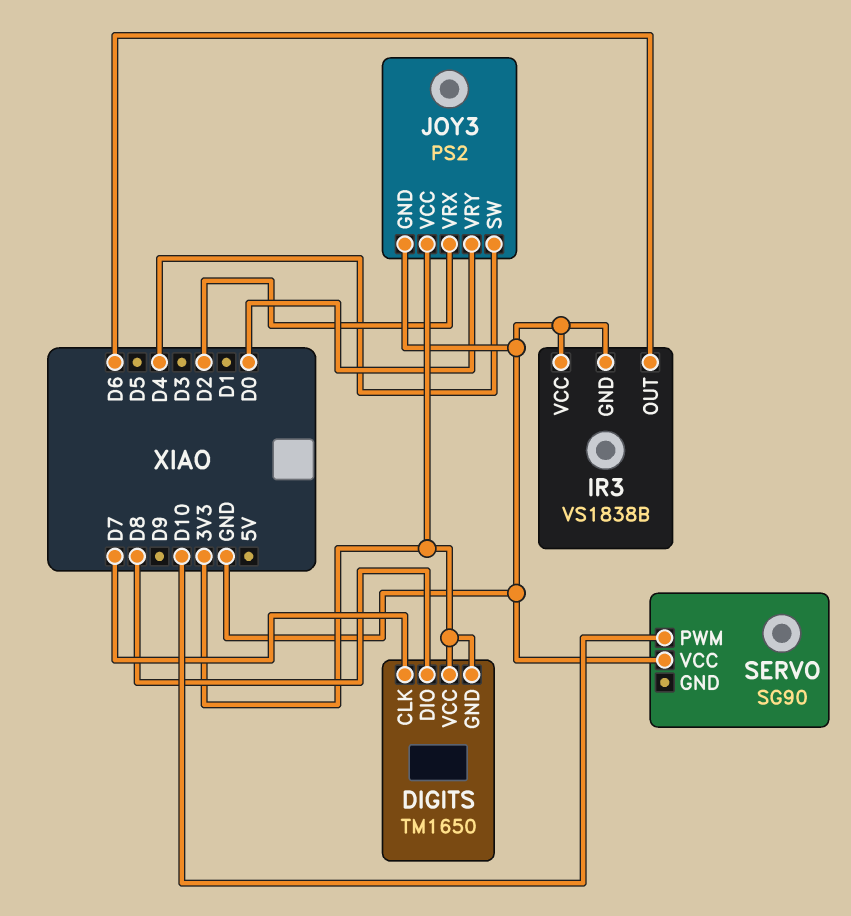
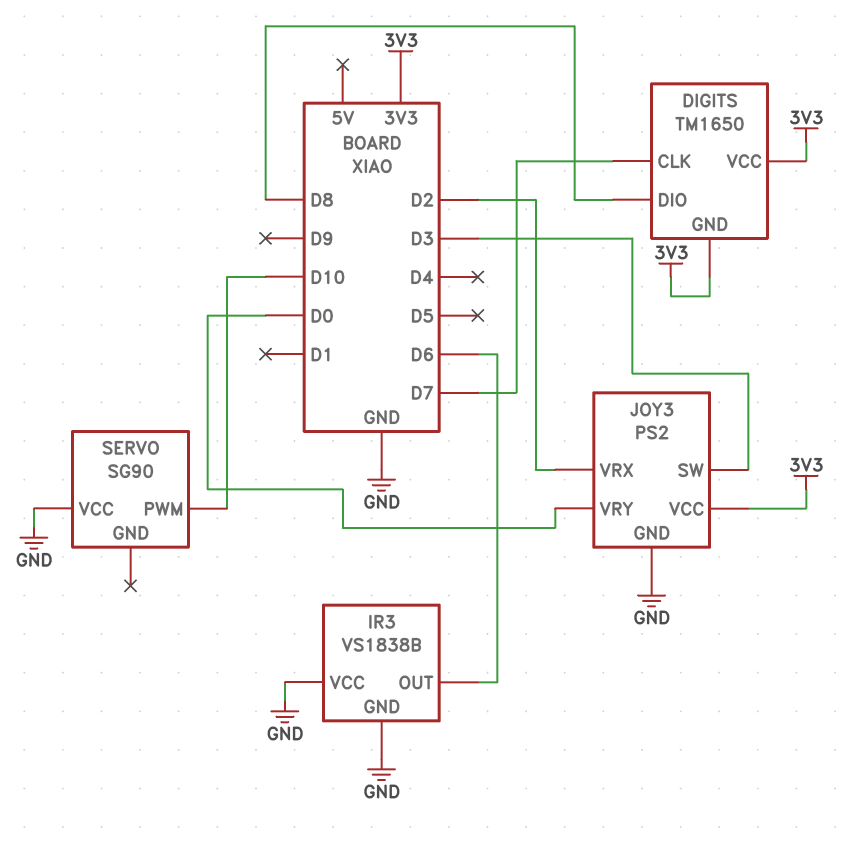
JOY3 pin SW: D4 -> D3

